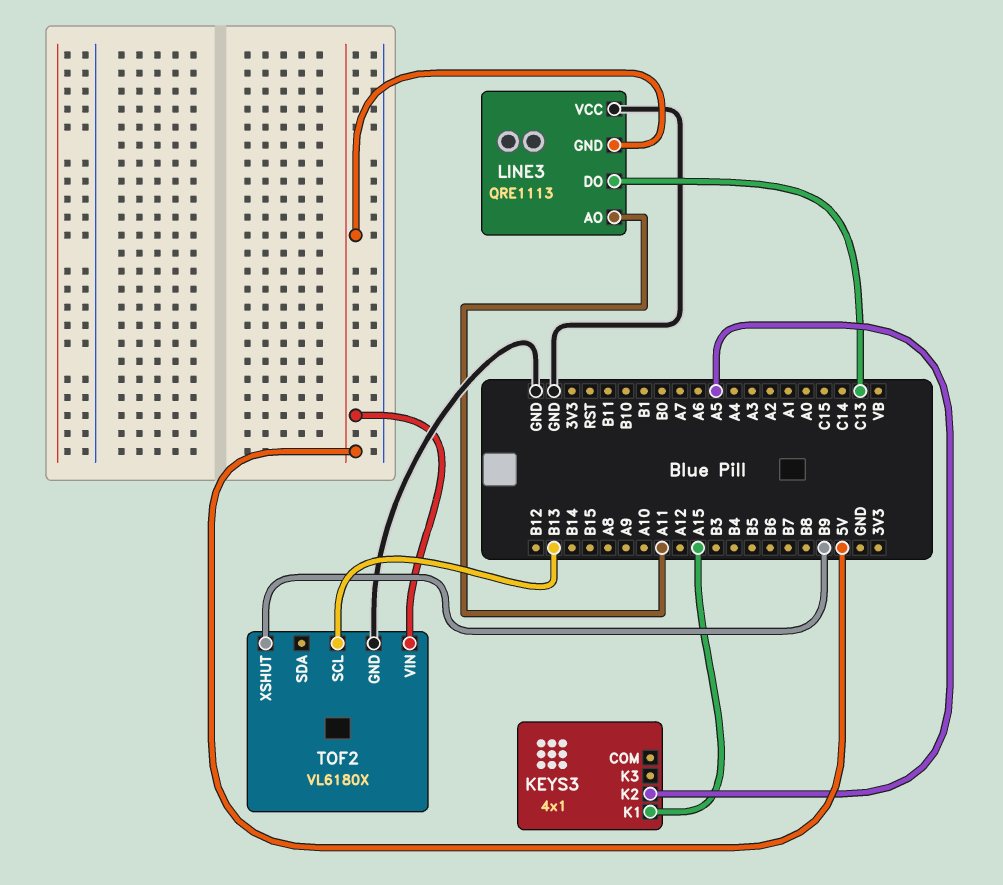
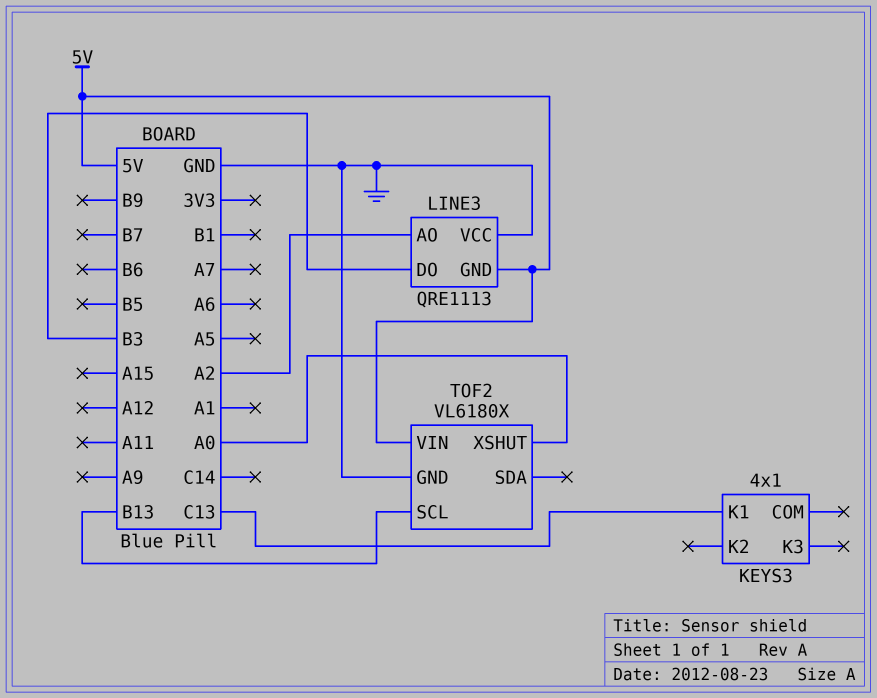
KEYS3 pin K1: A15 -> C13
KEYS3 pin K2: A5 -> none
LINE3 pin AO: A11 -> A2
LINE3 pin DO: C13 -> B3
TOF2 pin XSHUT: B9 -> A0

